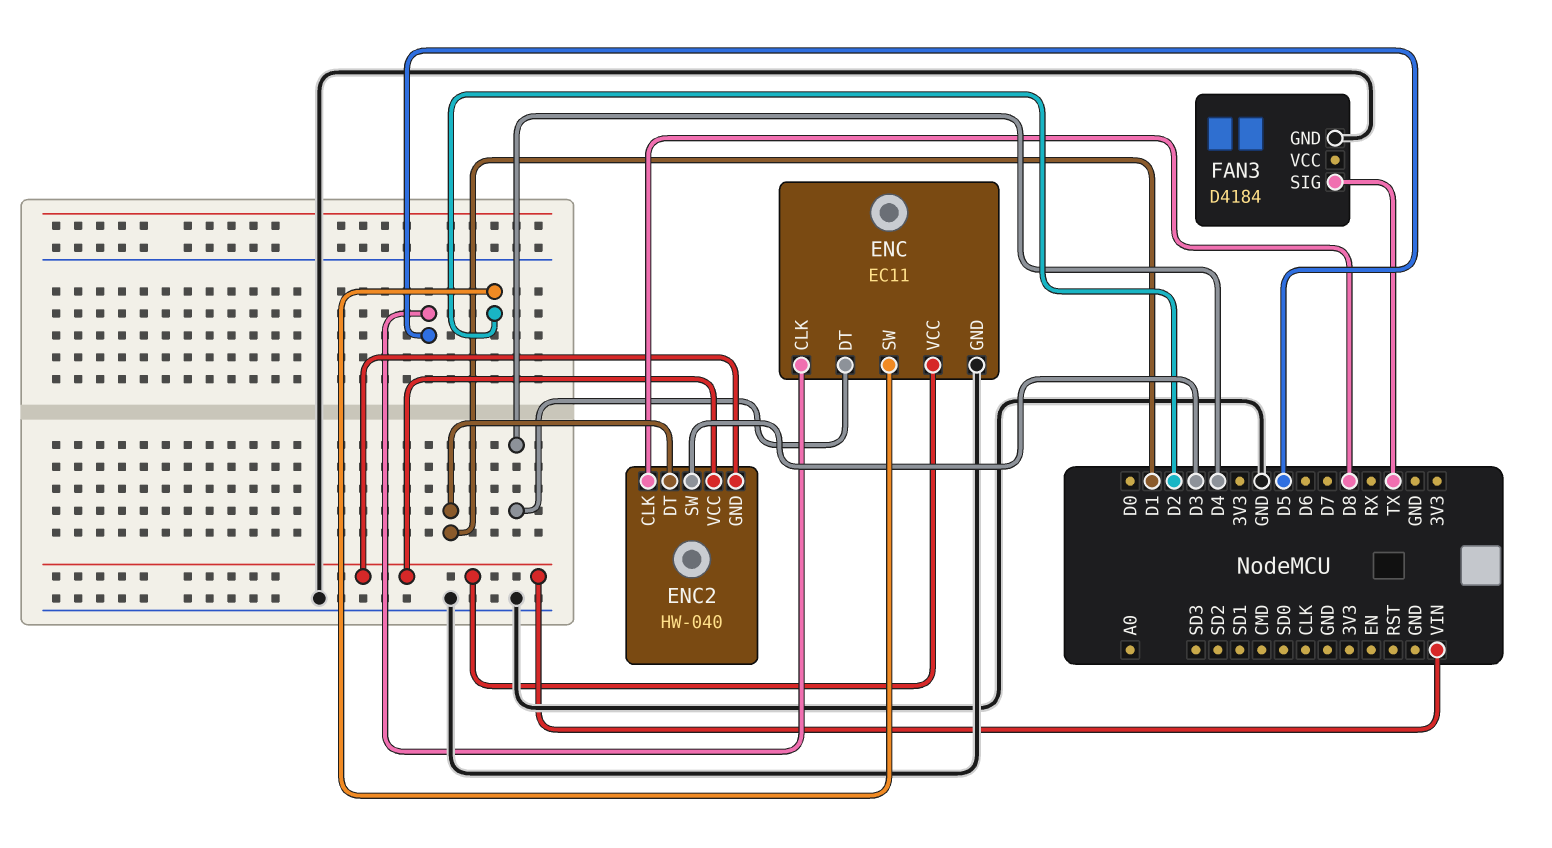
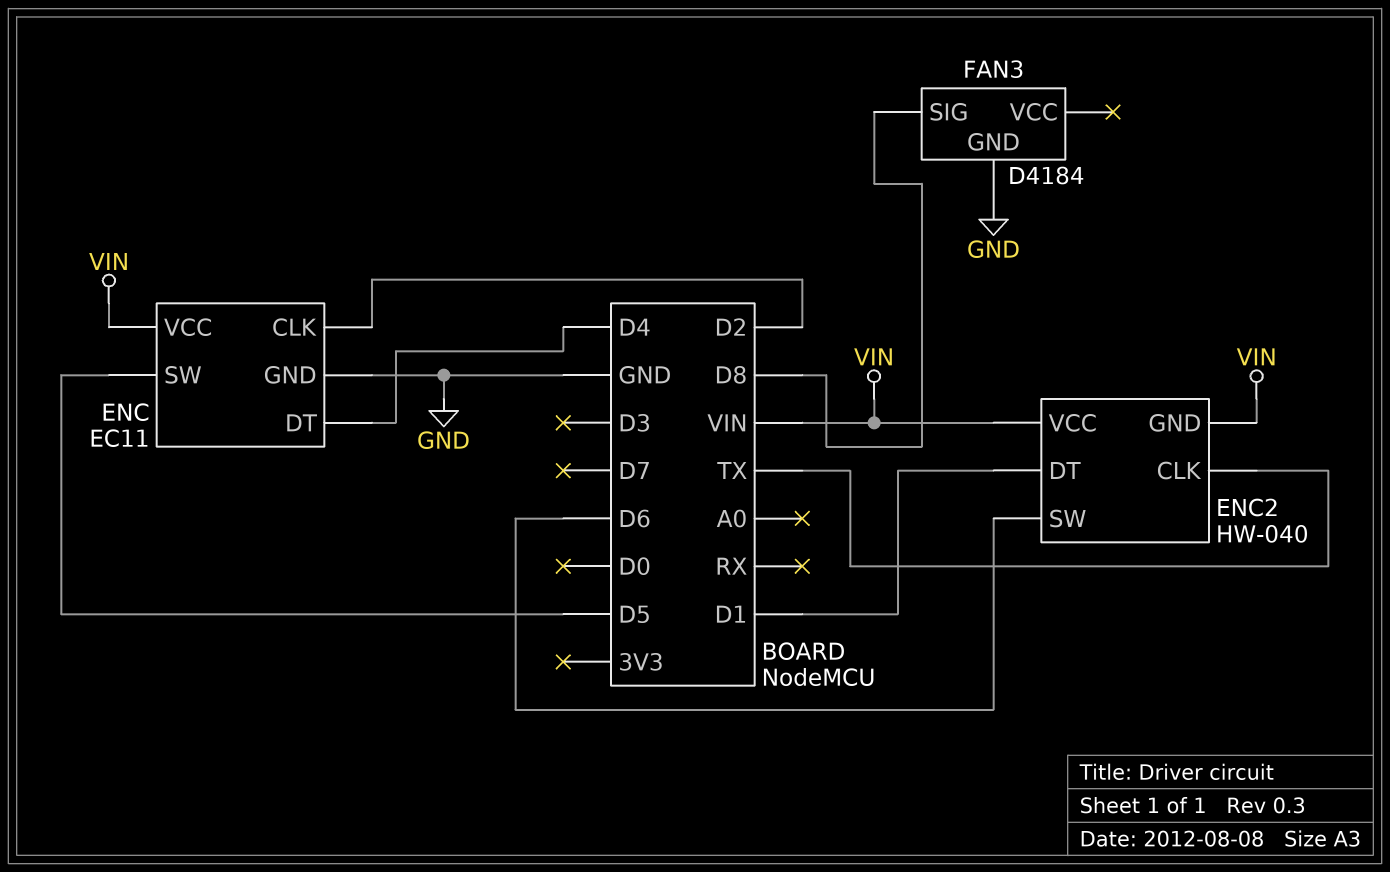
ENC pin CLK: D5 -> D2
ENC pin SW: D2 -> D5
ENC2 pin CLK: D8 -> TX
ENC2 pin SW: D3 -> D6
FAN3 pin SIG: TX -> D8

